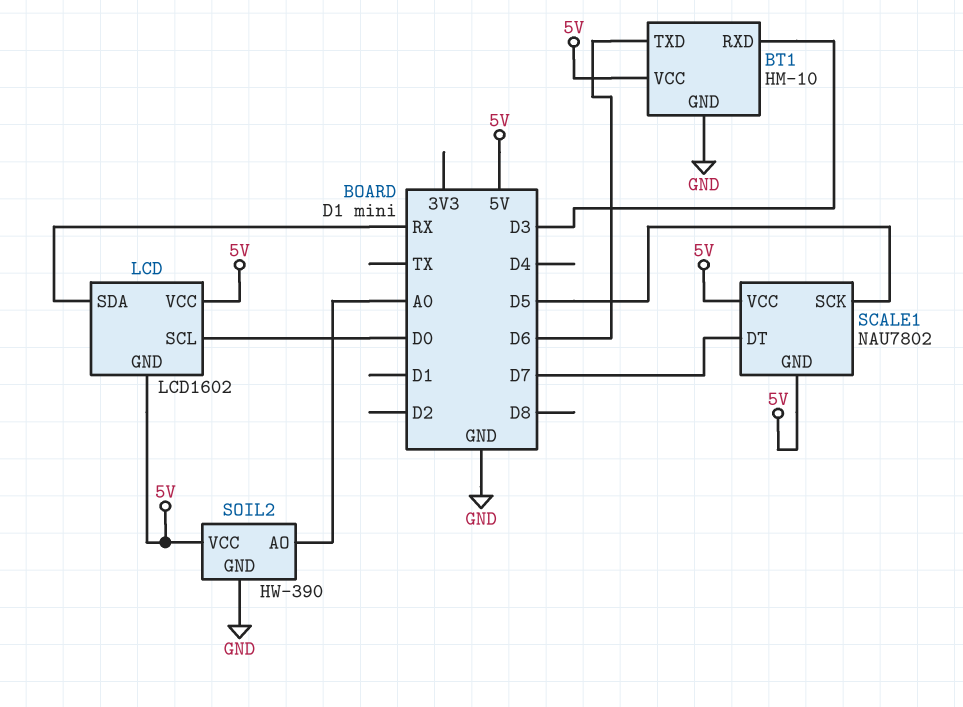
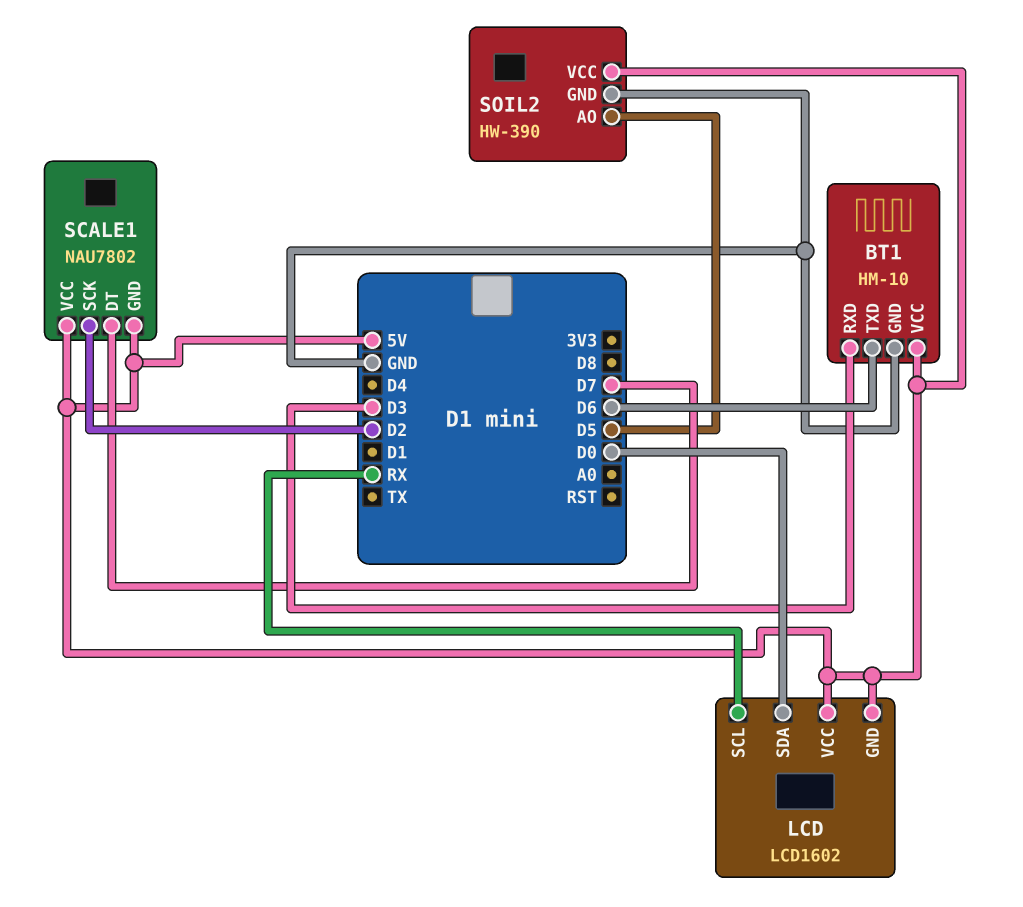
LCD pin SCL: D0 -> RX
LCD pin SDA: RX -> D0
SCALE1 pin SCK: D5 -> D2
SOIL2 pin AO: A0 -> D5

